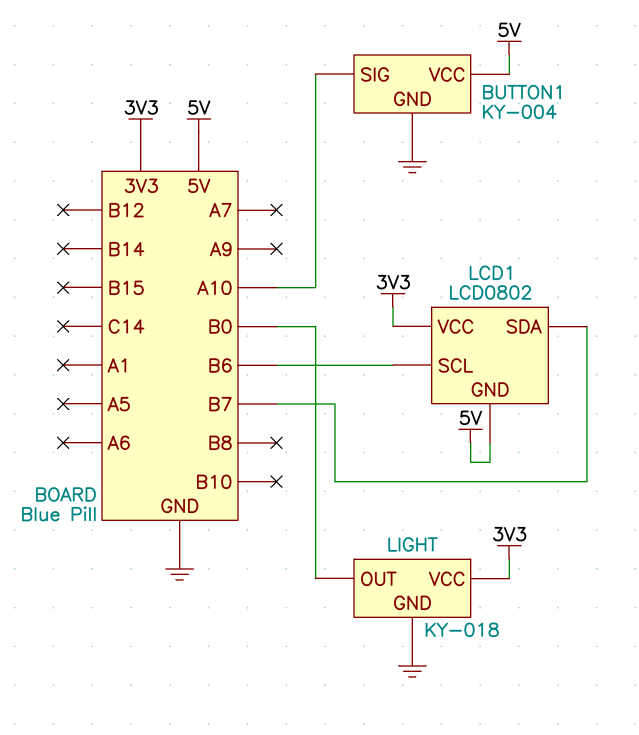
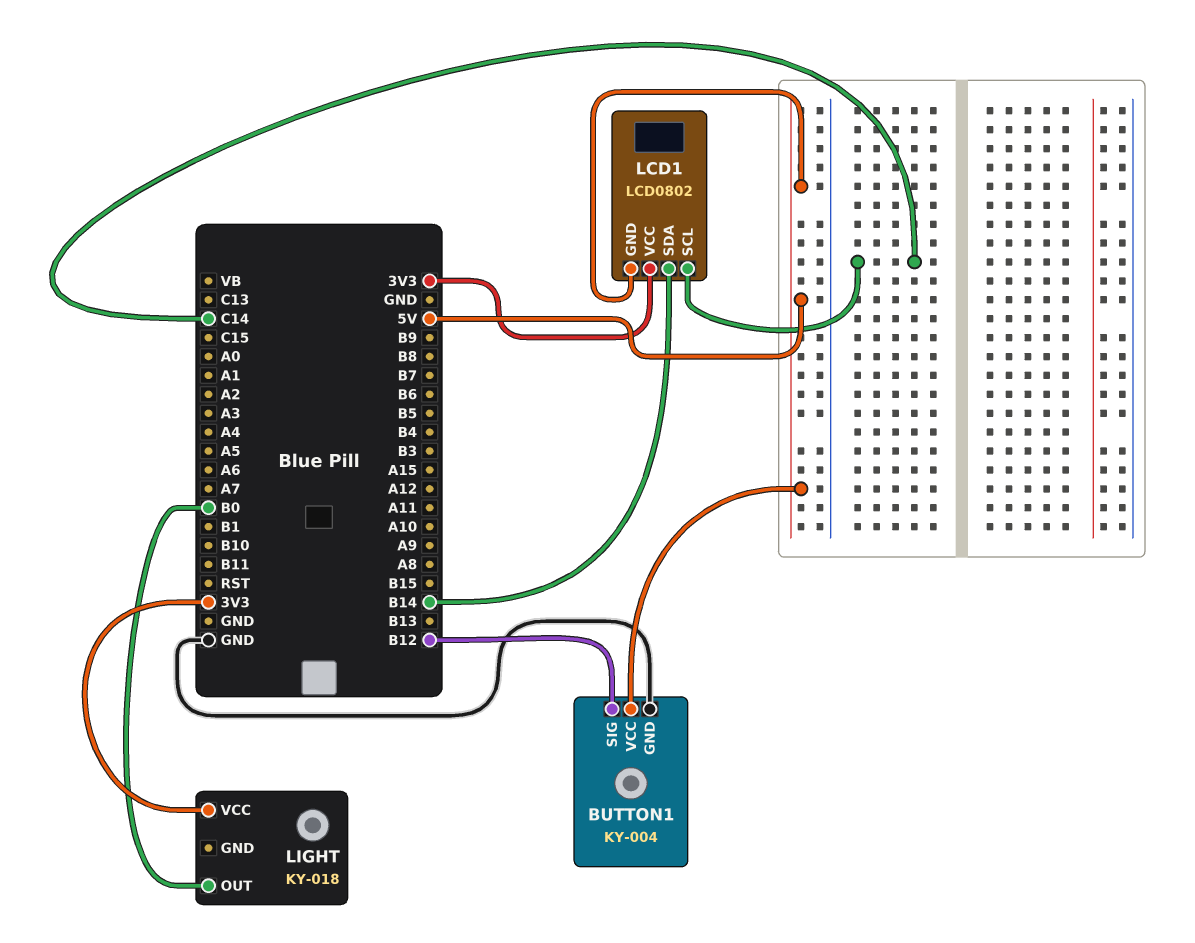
BUTTON1 pin SIG: A10 -> B12
LCD1 pin SCL: B6 -> C14
LCD1 pin SDA: B7 -> B14
LIGHT pin GND: GND -> none

